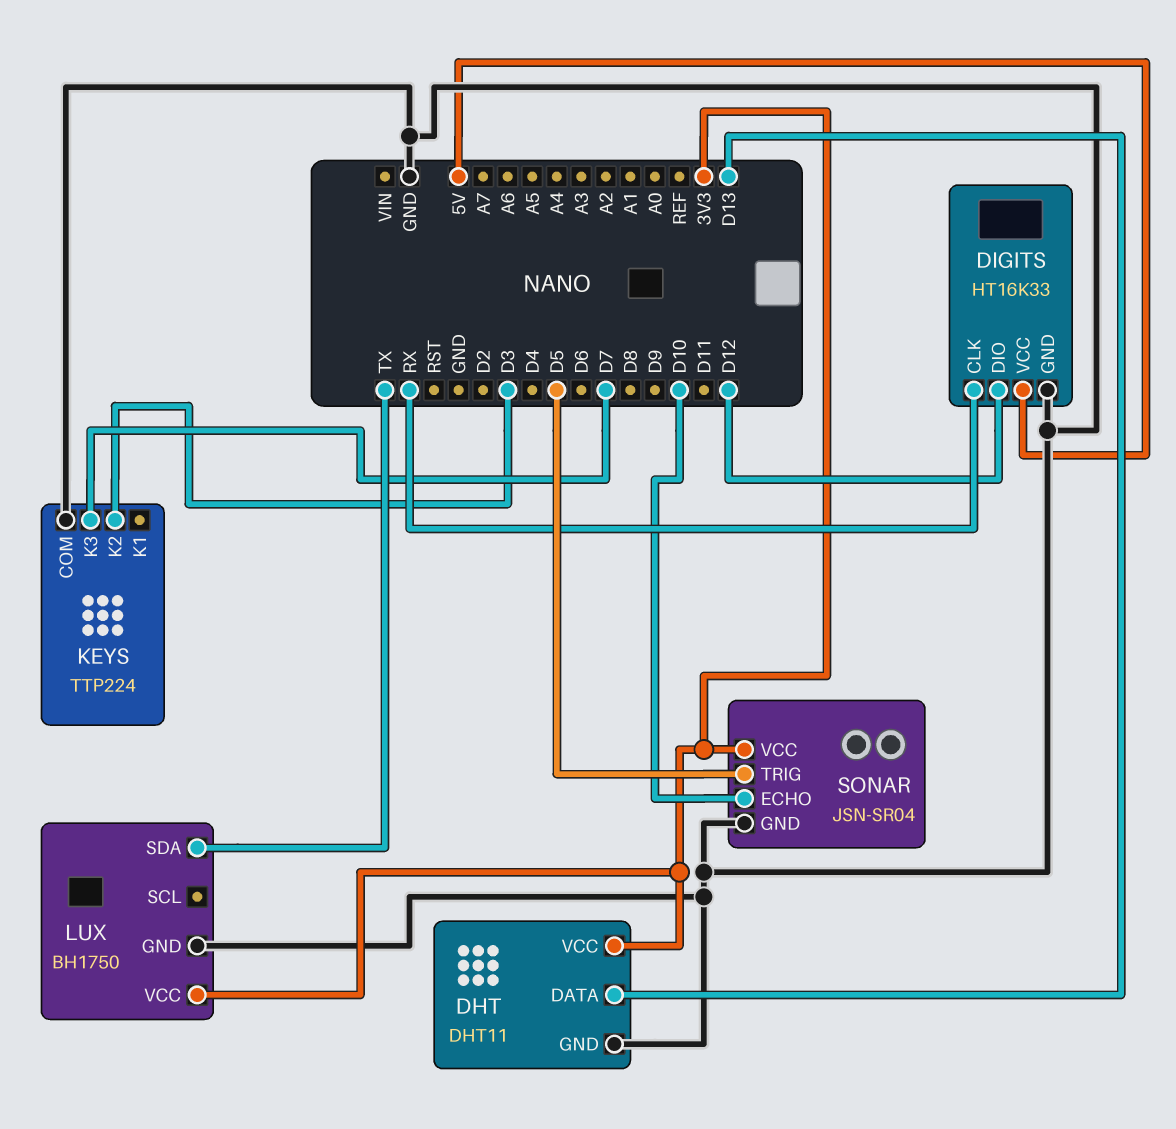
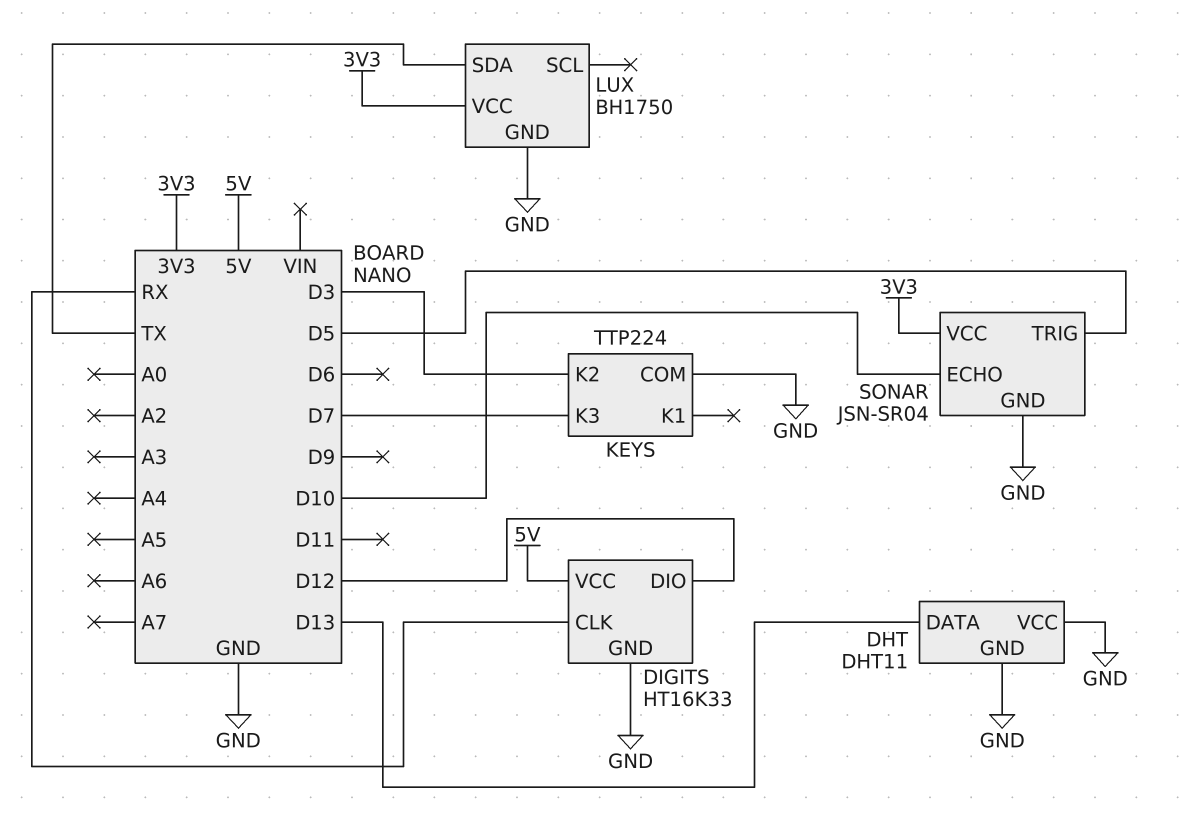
DHT pin VCC: 3V3 -> GND

